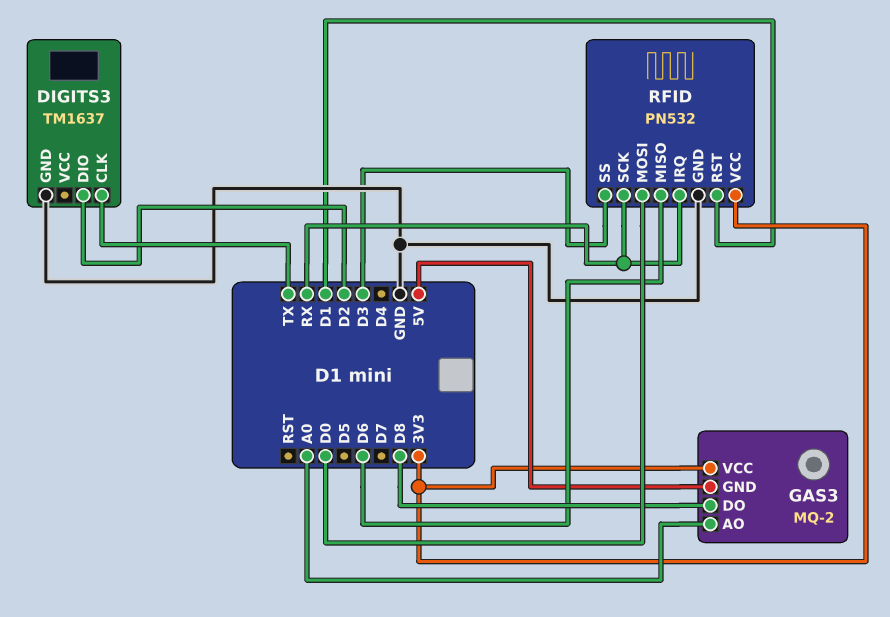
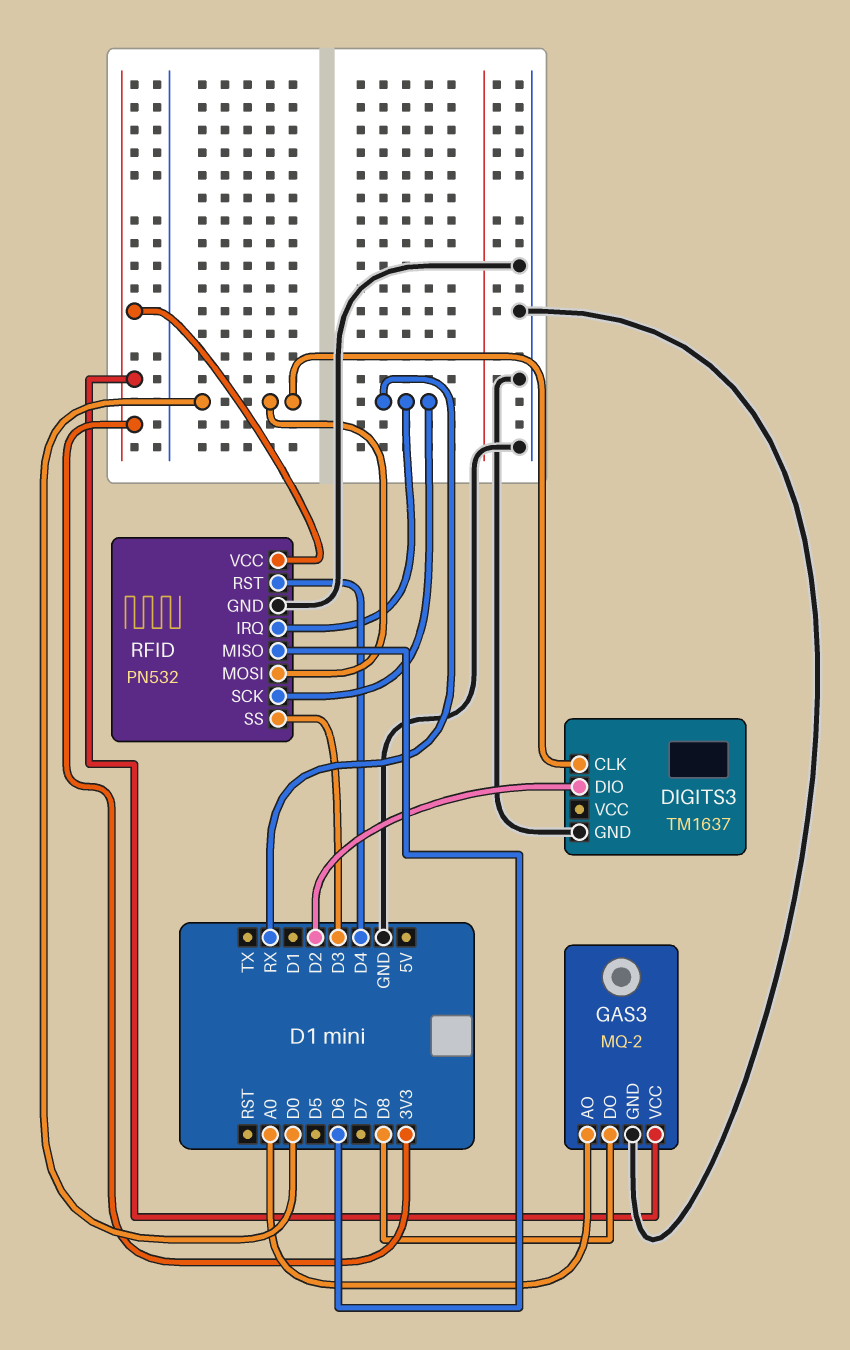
DIGITS3 pin CLK: TX -> D0
GAS3 pin GND: 5V -> GND
RFID pin RST: D1 -> D4

